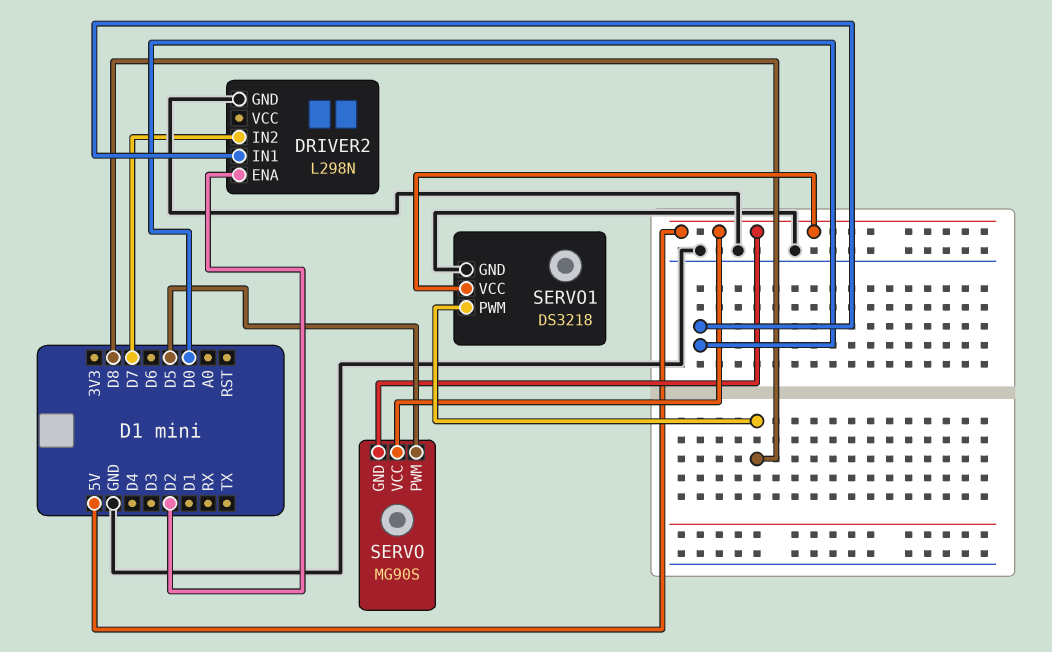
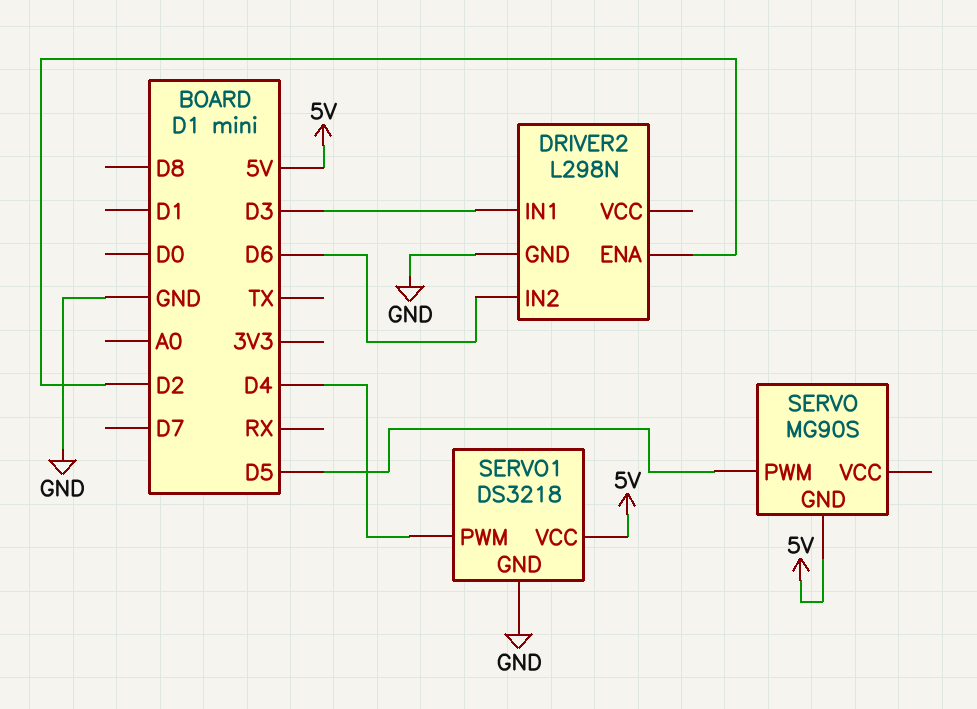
DRIVER2 pin IN1: D0 -> D3
DRIVER2 pin IN2: D7 -> D6
SERVO pin VCC: 5V -> none
SERVO1 pin PWM: D8 -> D4

